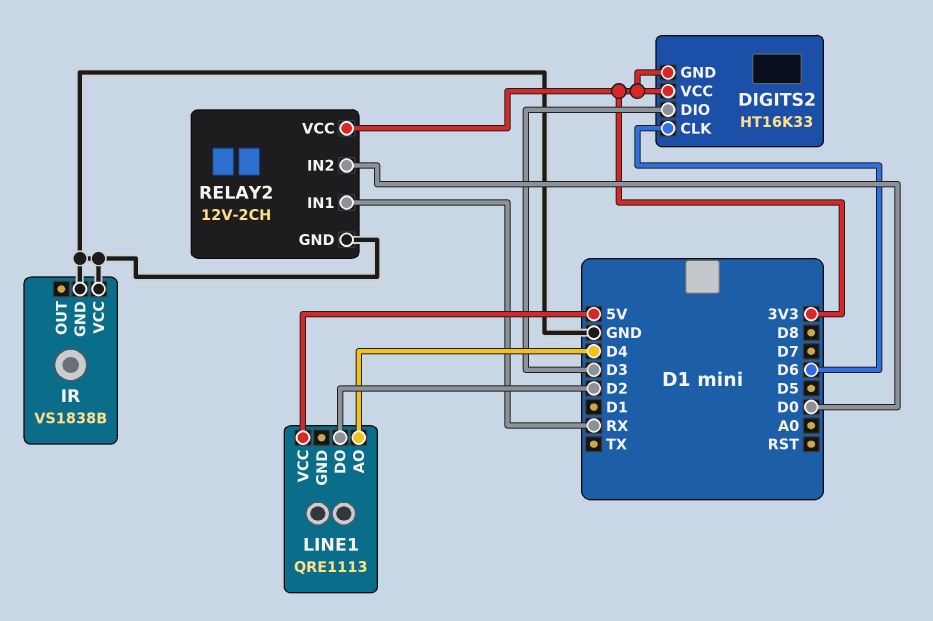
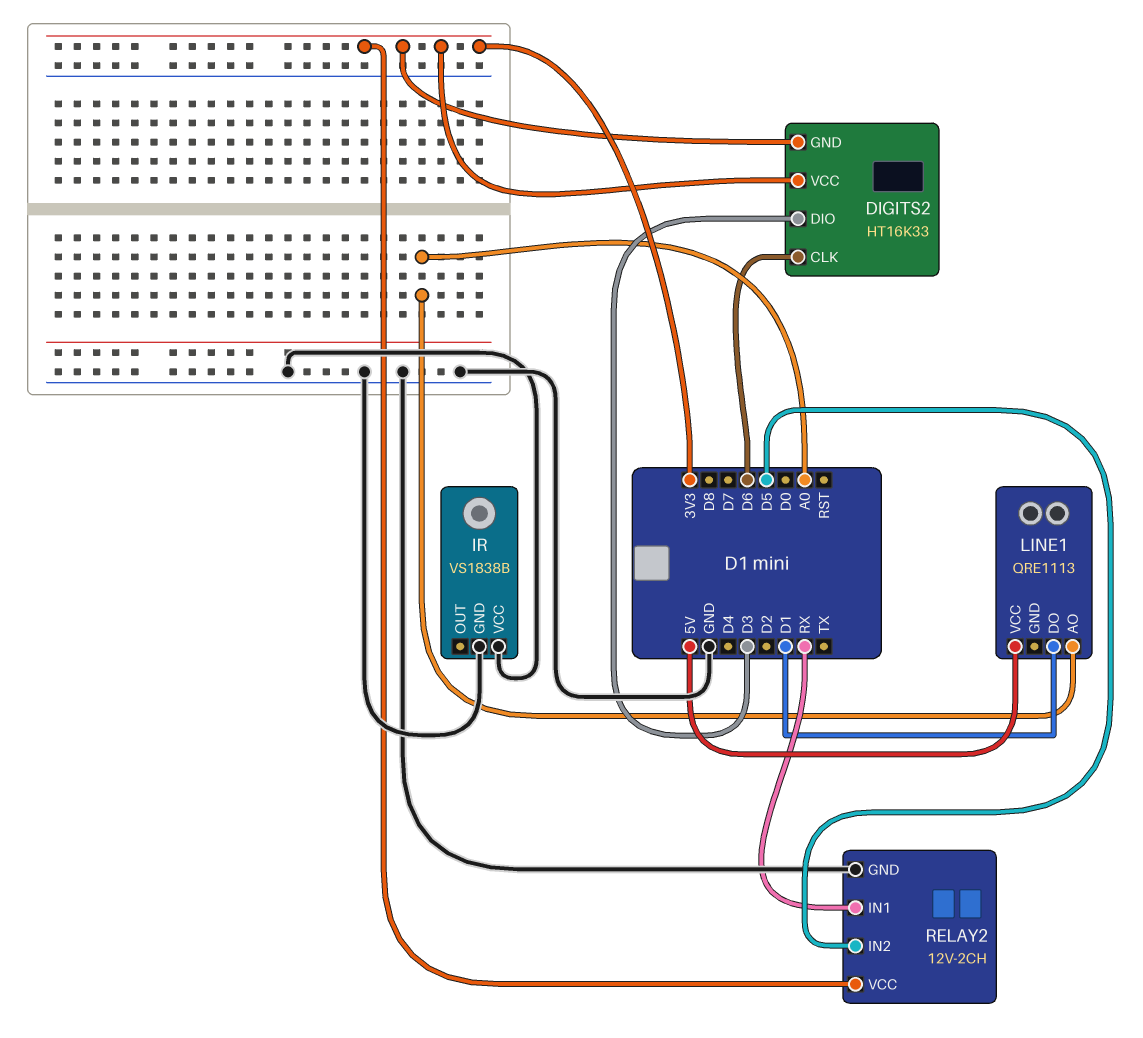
LINE1 pin AO: D4 -> A0
LINE1 pin DO: D2 -> D1
RELAY2 pin IN2: D0 -> D5

